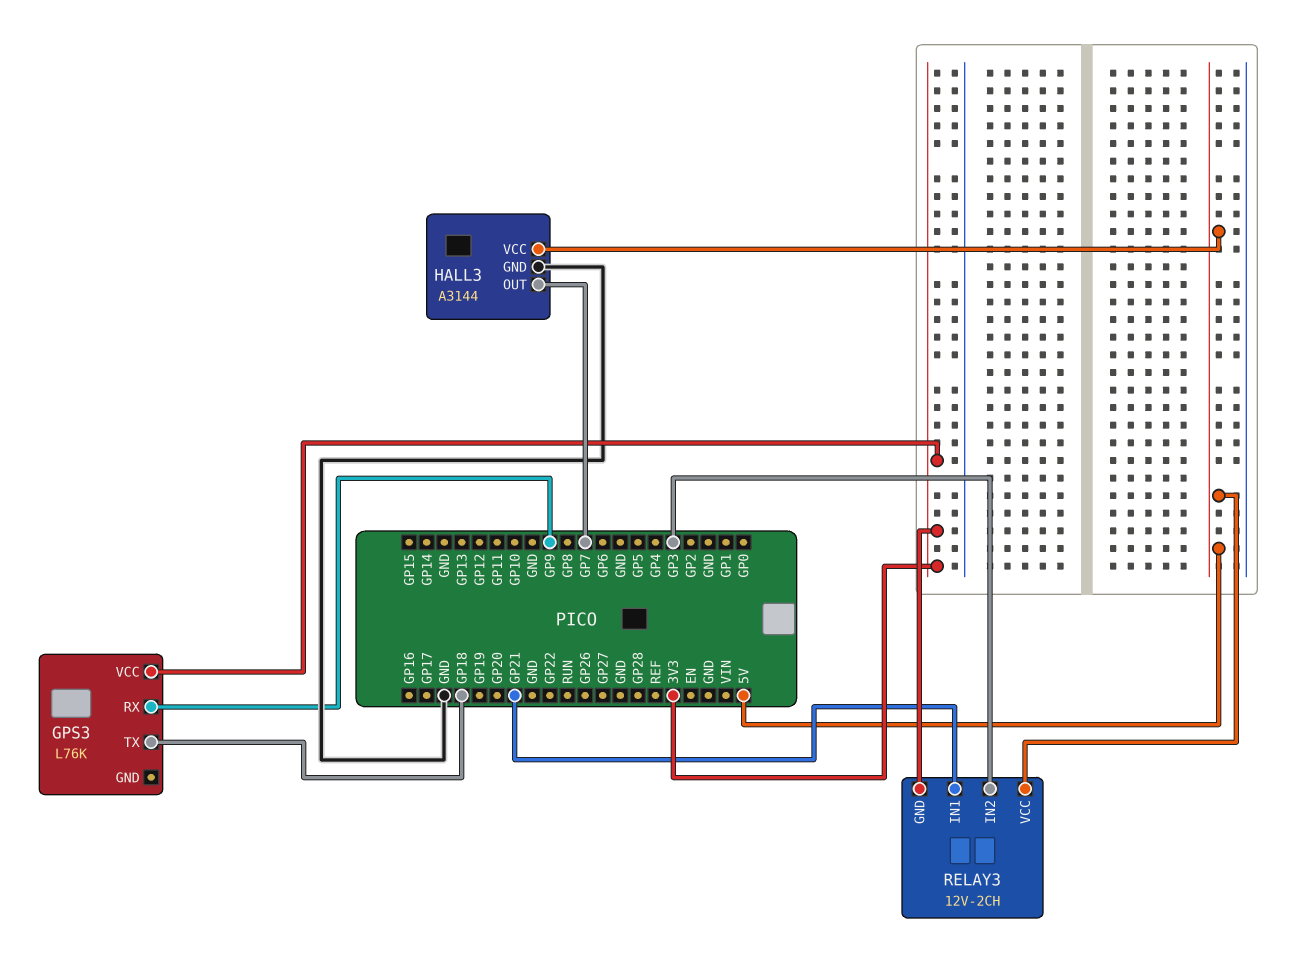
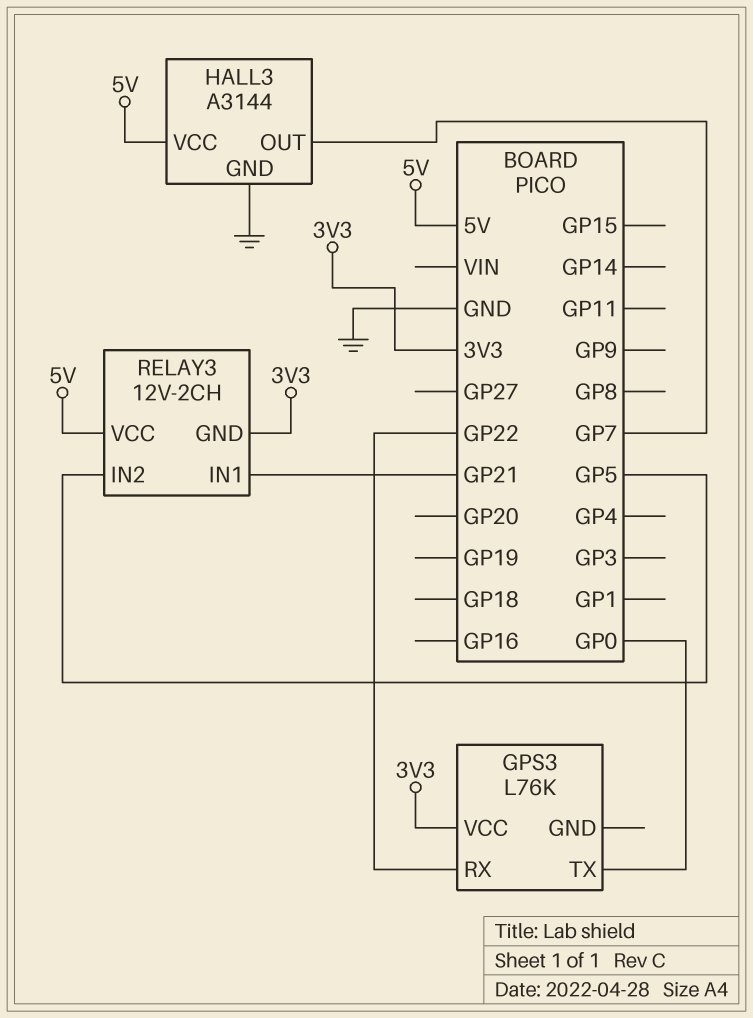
GPS3 pin RX: GP9 -> GP22
GPS3 pin TX: GP18 -> GP0
RELAY3 pin IN2: GP3 -> GP5

